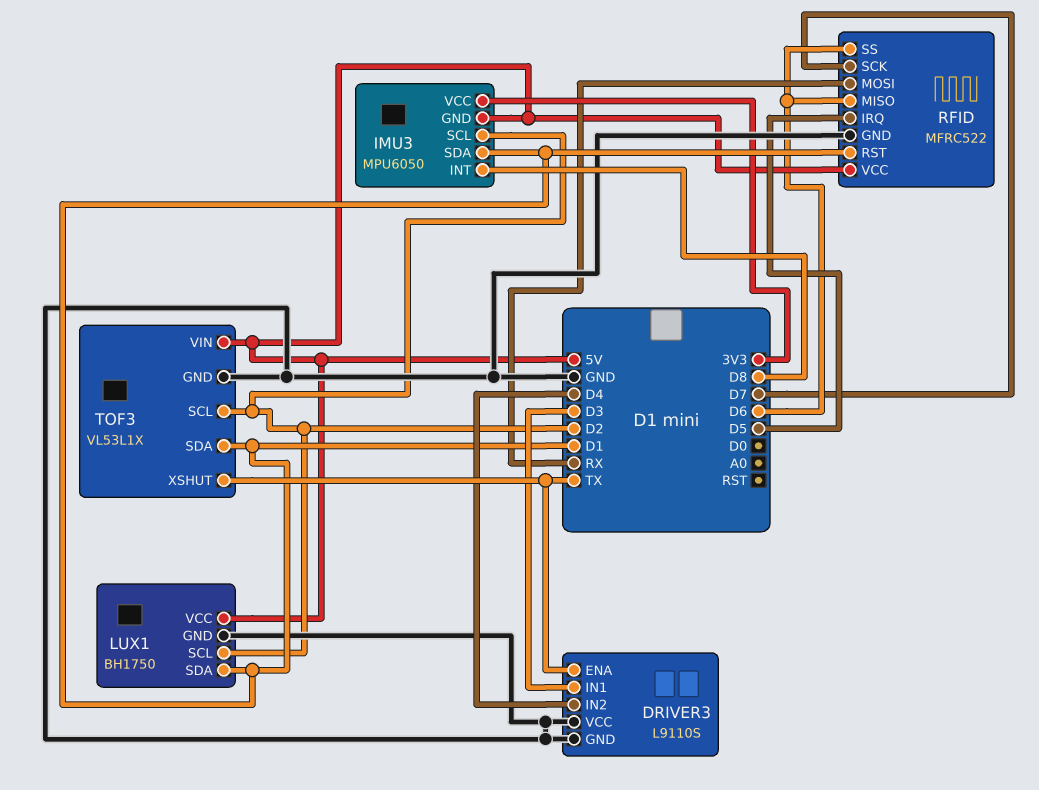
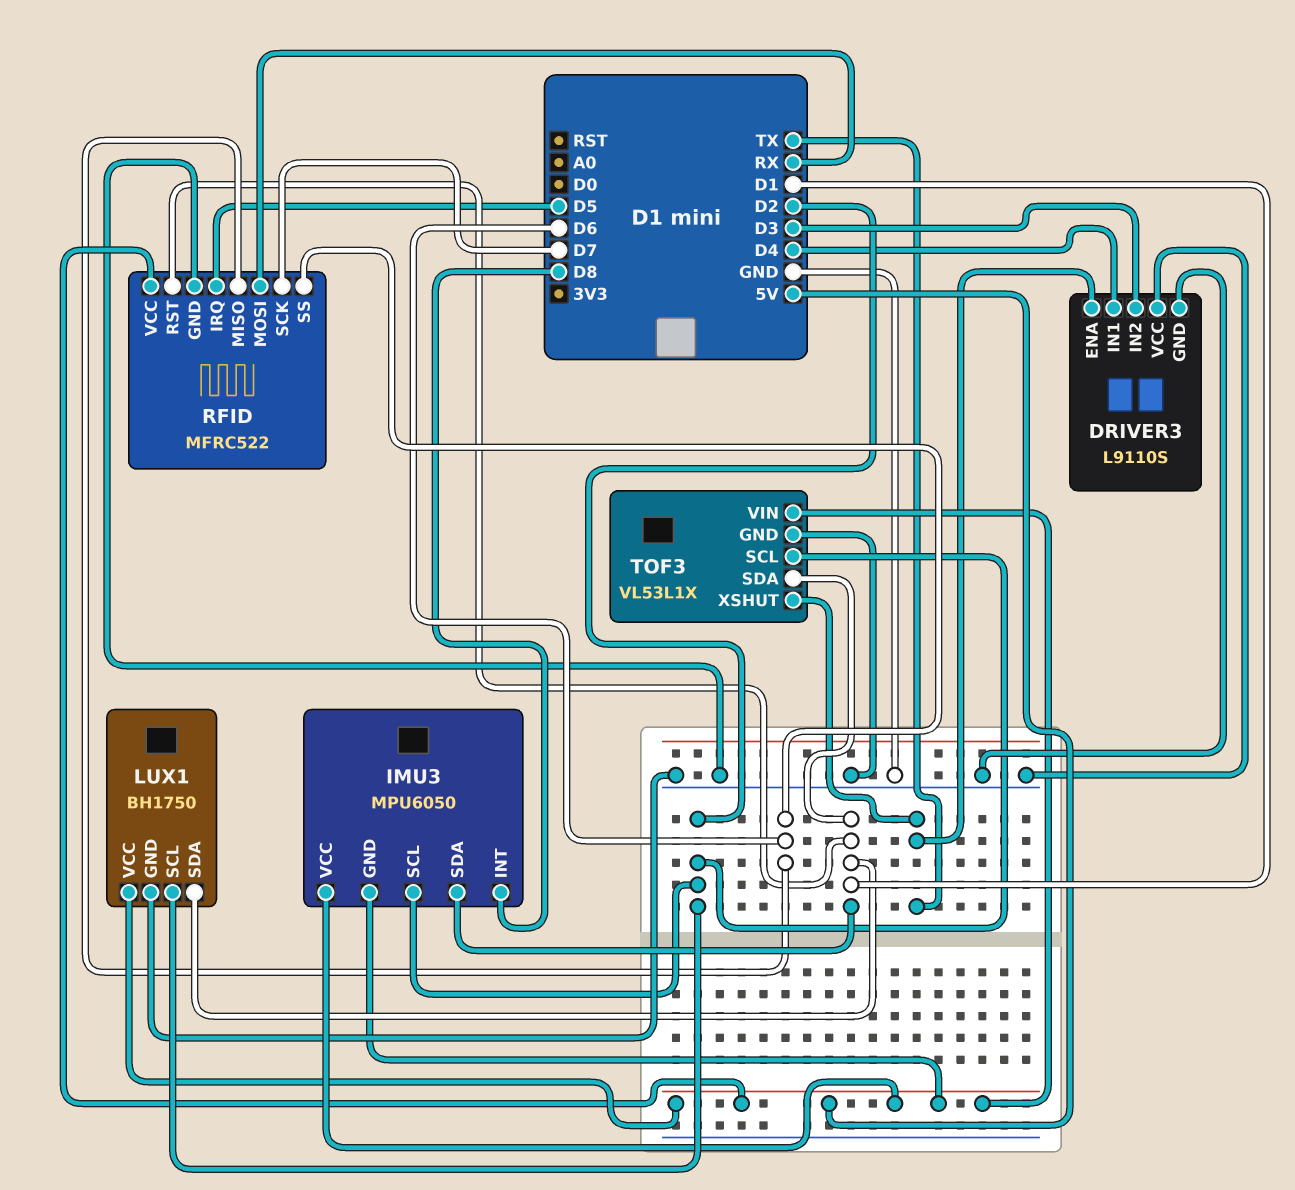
DRIVER3 pin IN1: D3 -> D4
DRIVER3 pin IN2: D4 -> D3
IMU3 pin VCC: 3V3 -> 5V

